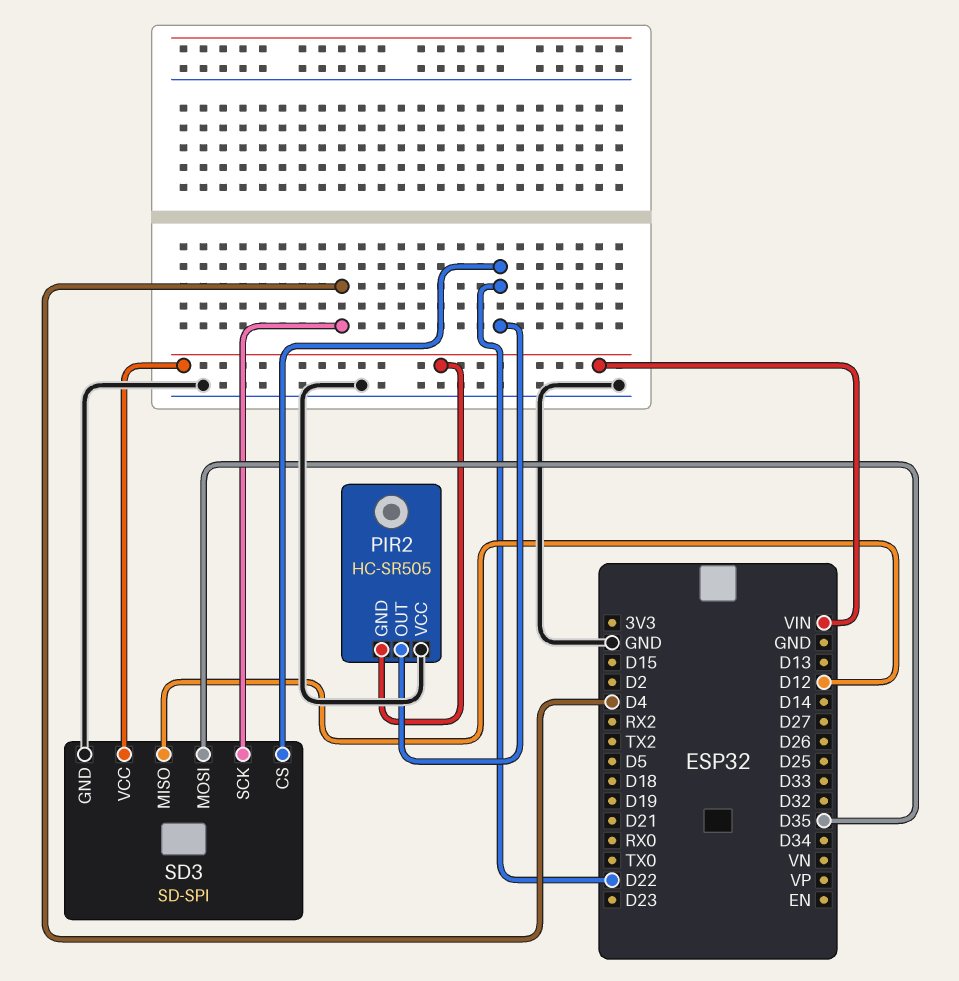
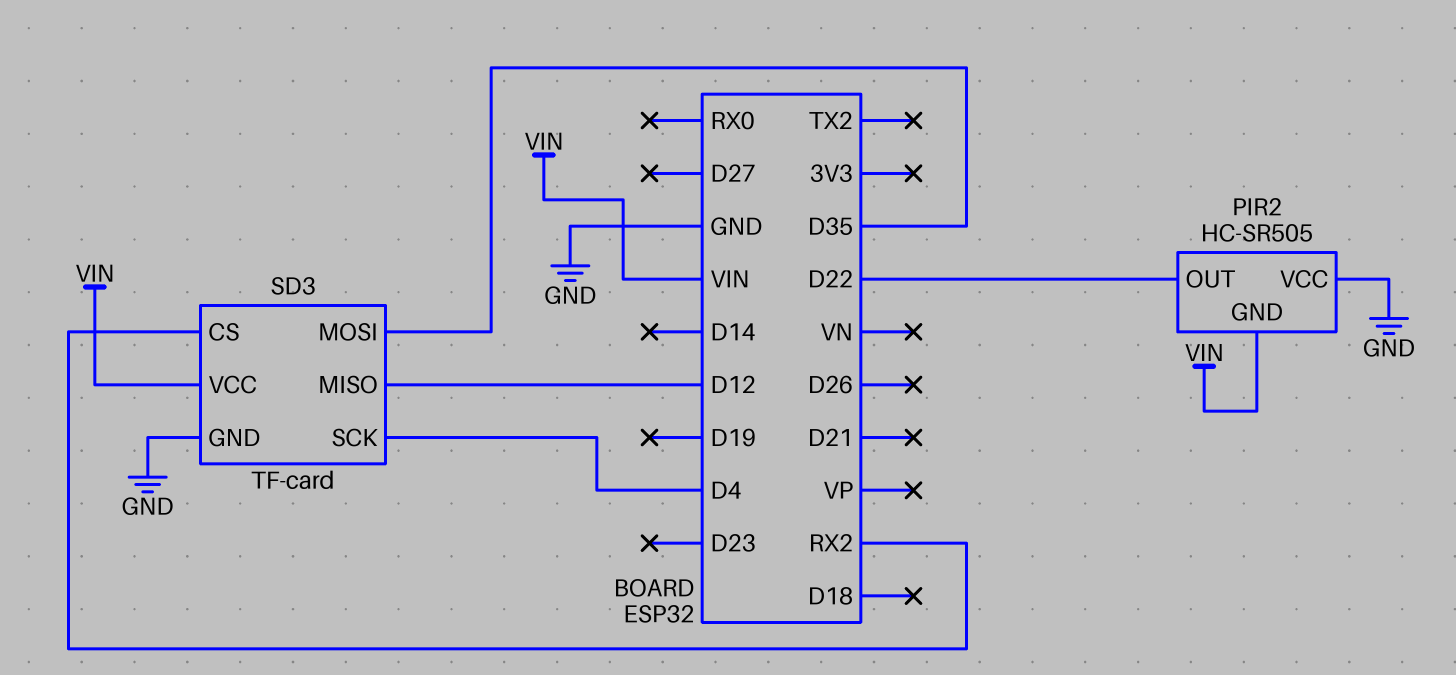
SD3: SD-SPI -> TF-card
SD3 pin CS: D22 -> RX2

